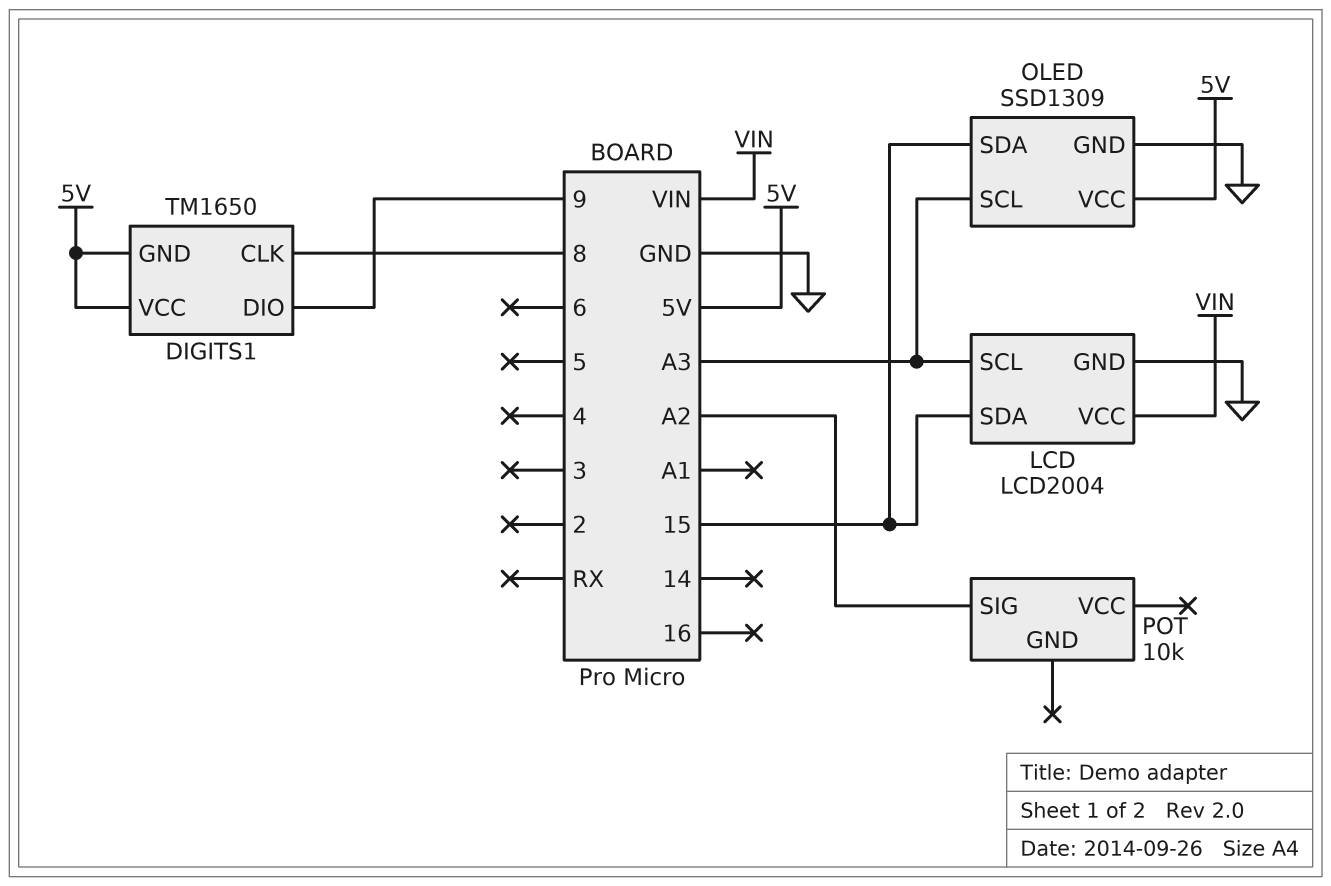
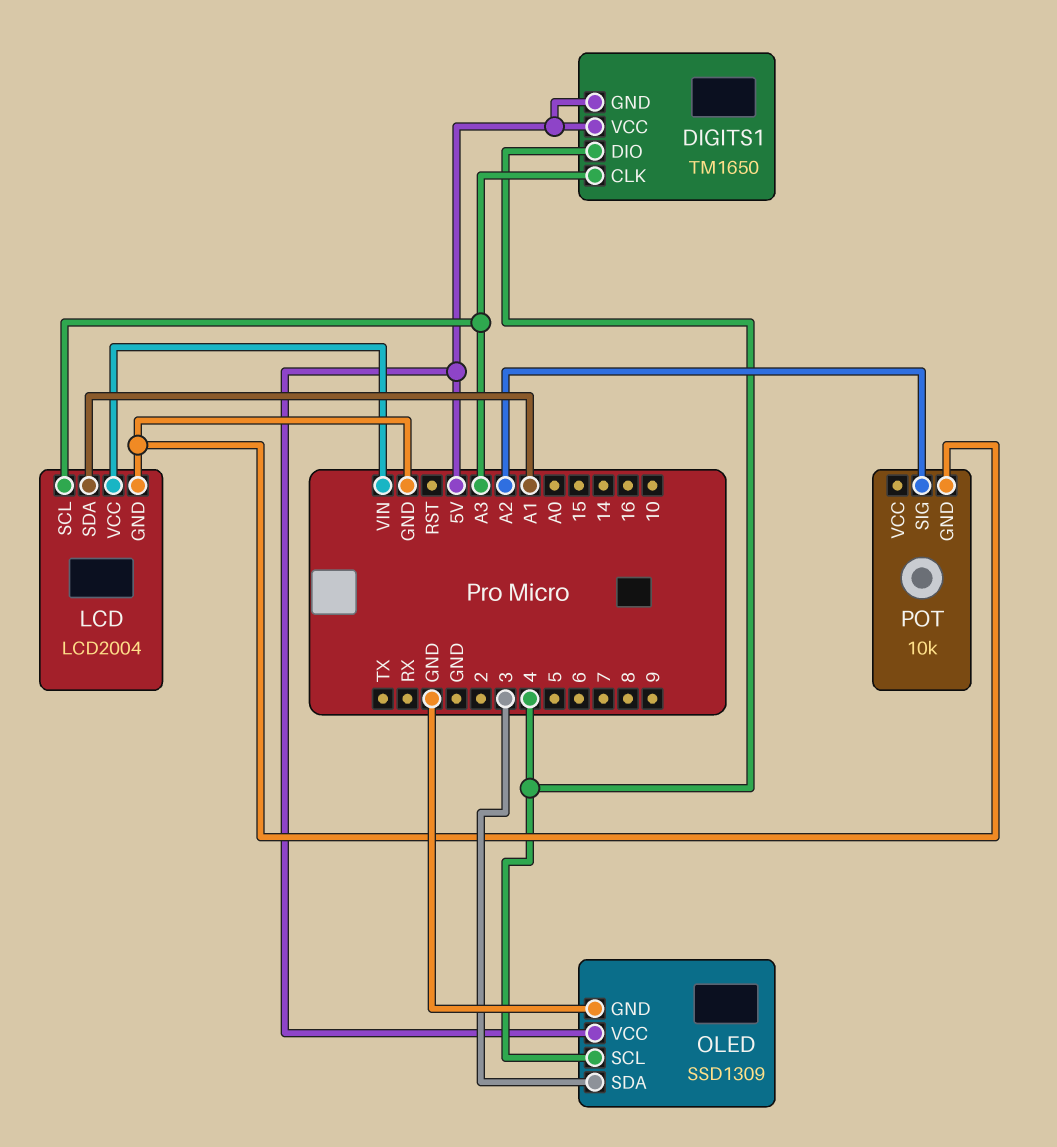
DIGITS1 pin CLK: 8 -> A3
DIGITS1 pin DIO: 9 -> 4
LCD pin SDA: 15 -> A1
OLED pin SCL: A3 -> 4
OLED pin SDA: 15 -> 3
POT pin GND: none -> GND

